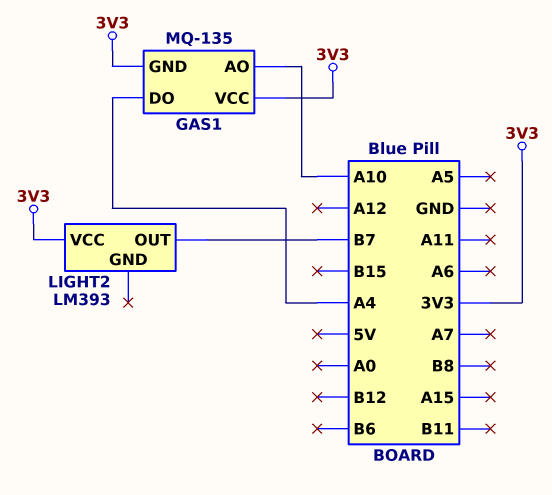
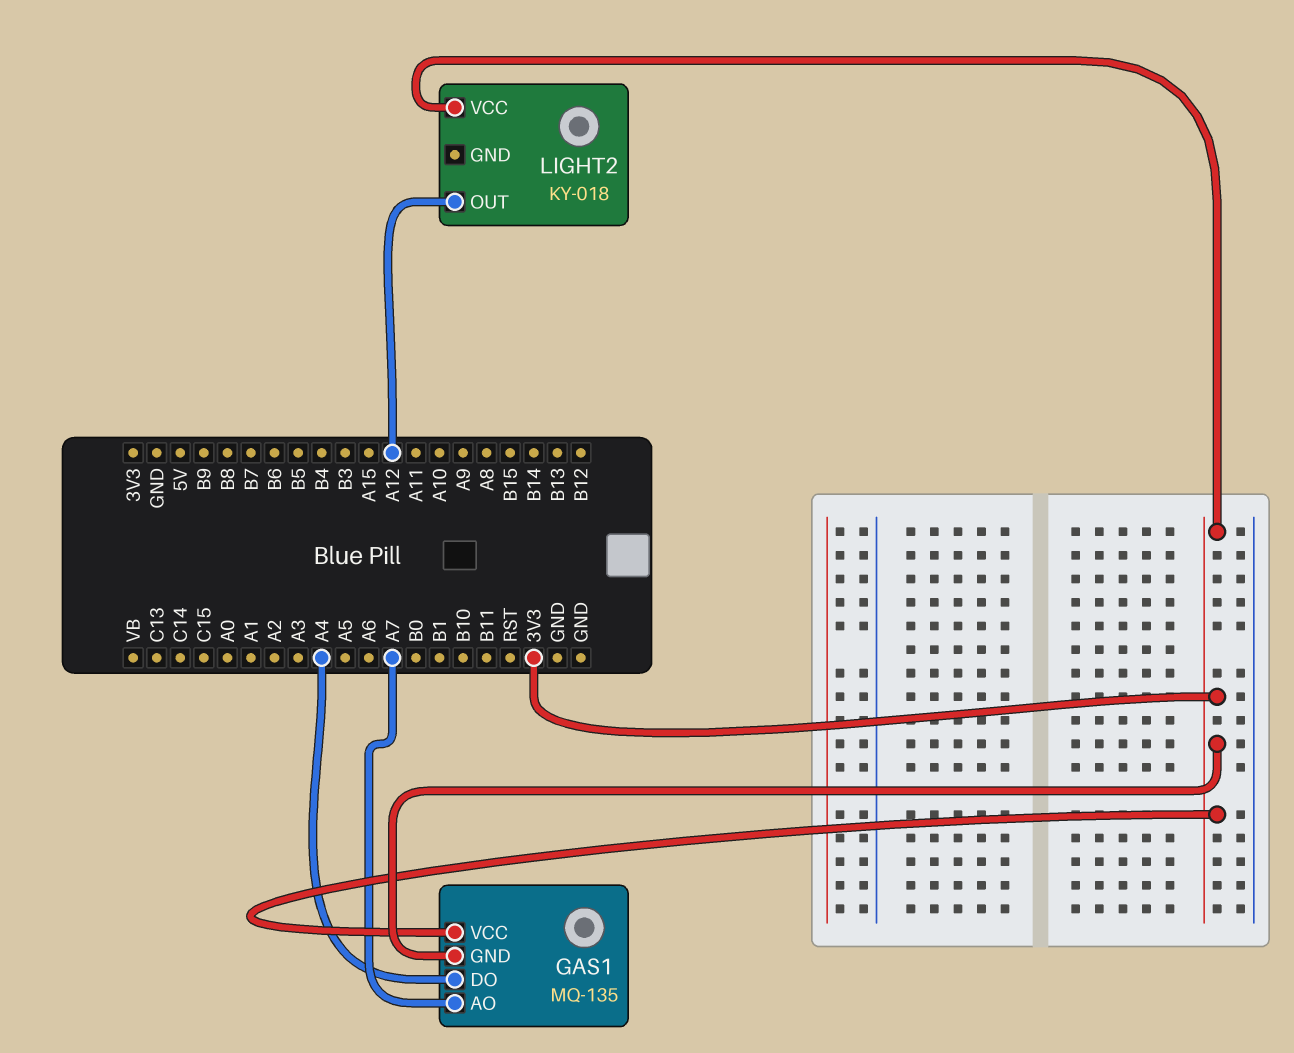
GAS1 pin AO: A10 -> A7
LIGHT2: LM393 -> KY-018
LIGHT2 pin OUT: B7 -> A12

